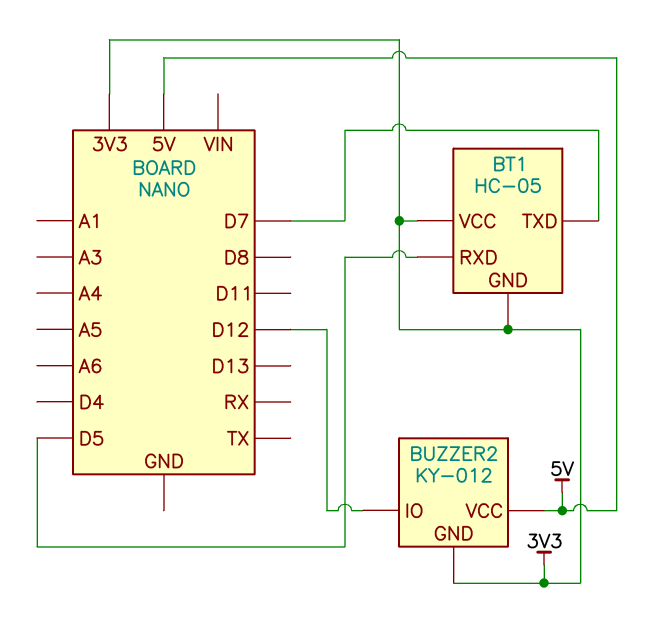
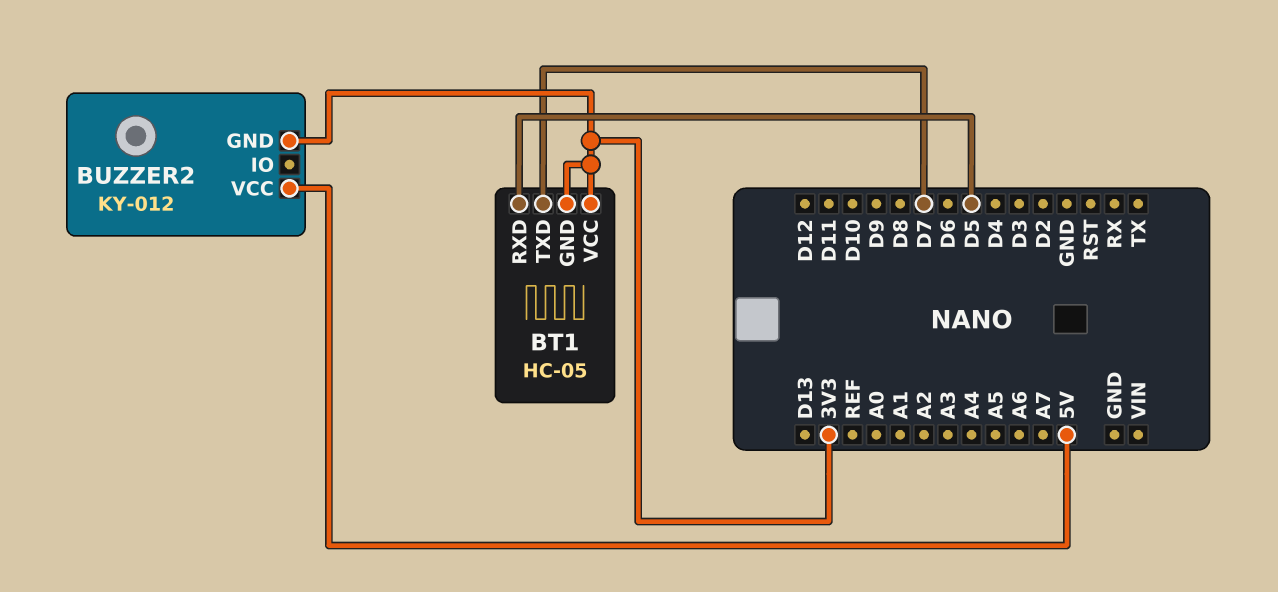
BUZZER2 pin IO: D12 -> none

